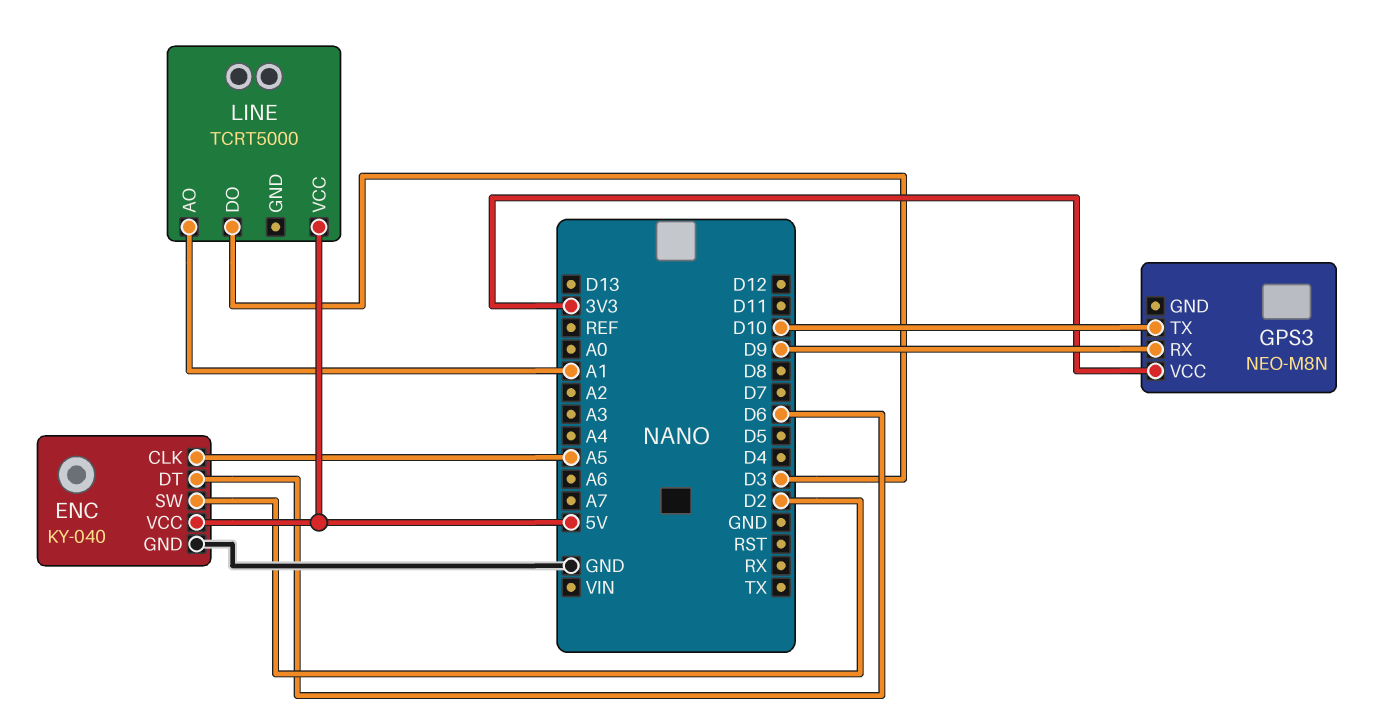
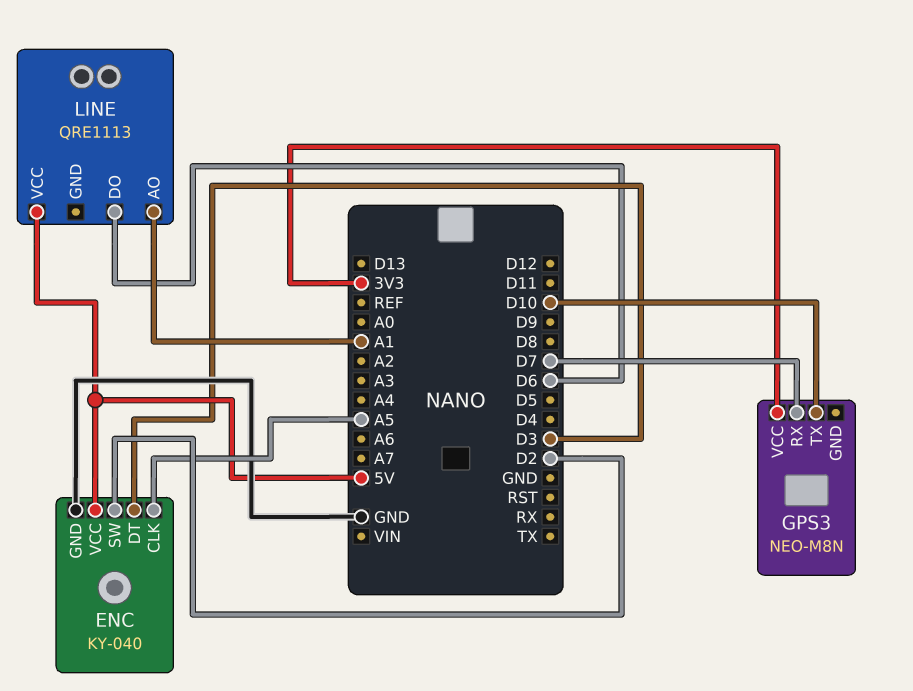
ENC pin DT: D6 -> D3
GPS3 pin RX: D9 -> D7
LINE: TCRT5000 -> QRE1113
LINE pin DO: D3 -> D6

